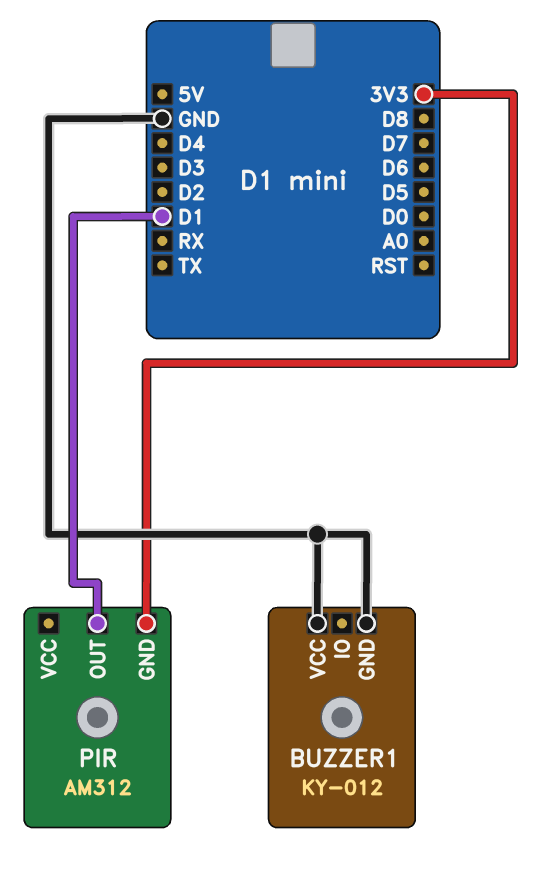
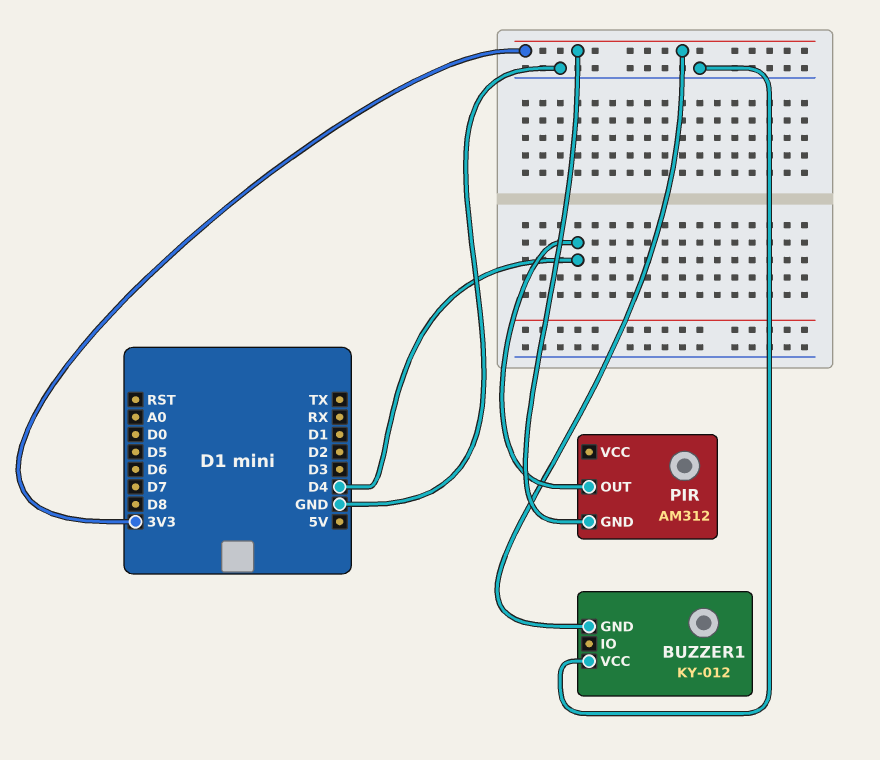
BUZZER1 pin GND: GND -> 3V3
PIR pin OUT: D1 -> D4

